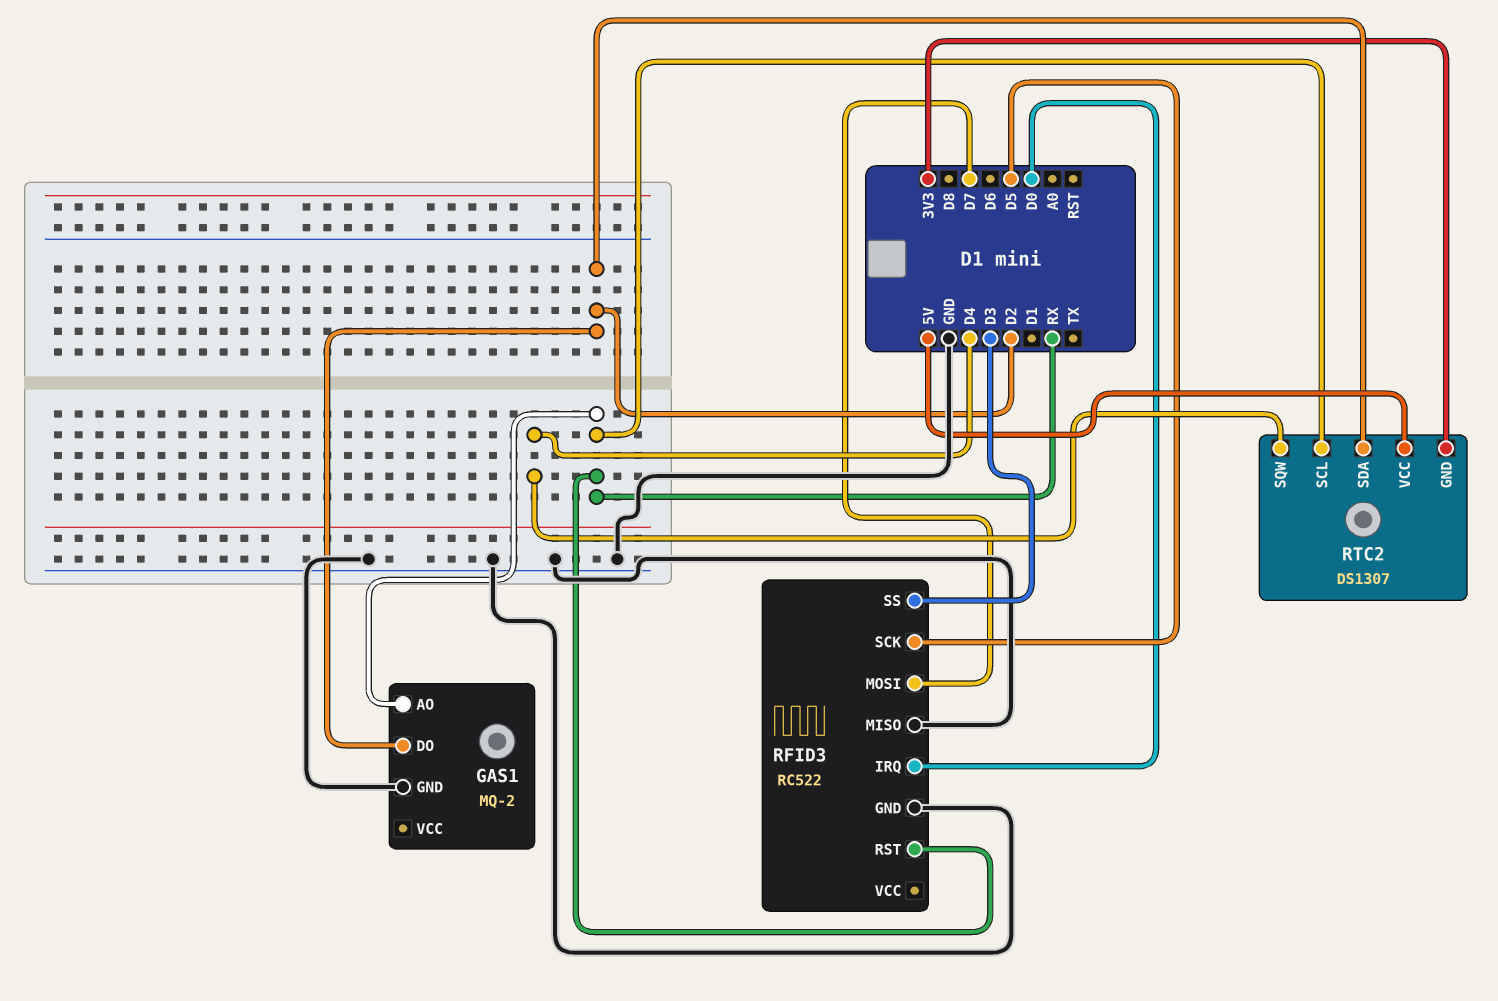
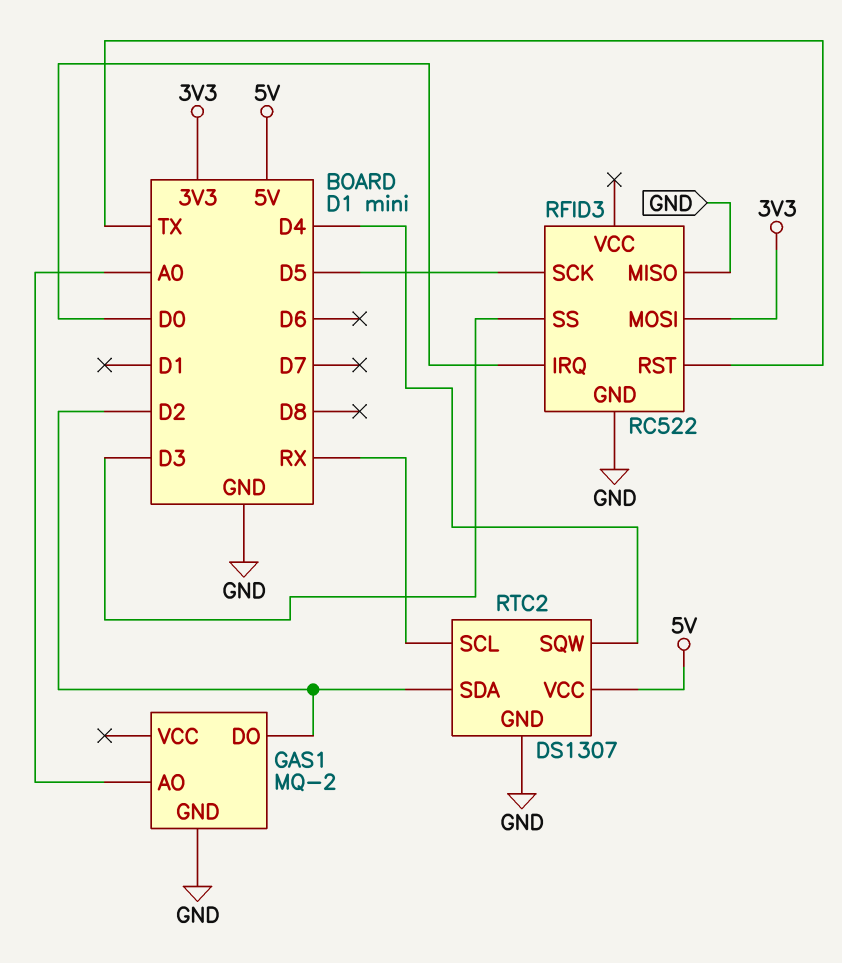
GAS1 pin AO: RX -> A0
RFID3 pin MOSI: D7 -> 3V3
RFID3 pin RST: RX -> TX
RTC2 pin GND: 3V3 -> GND

